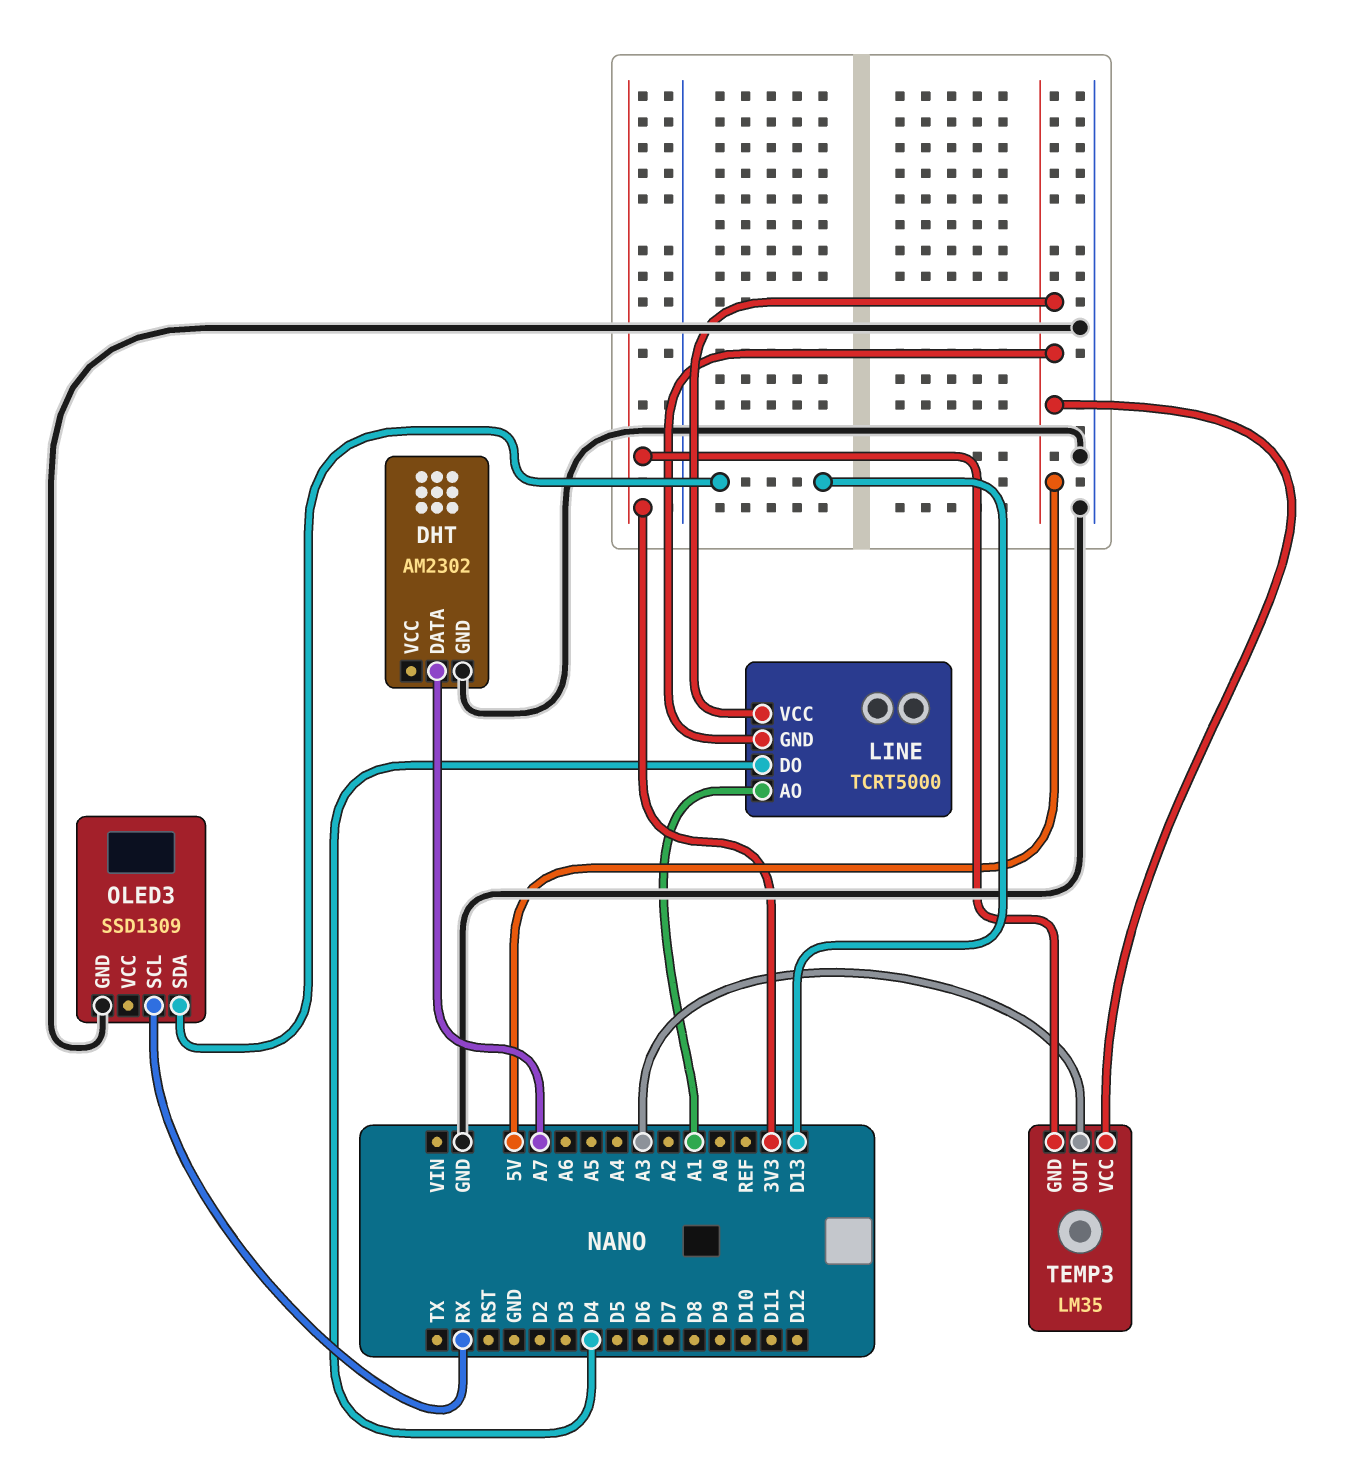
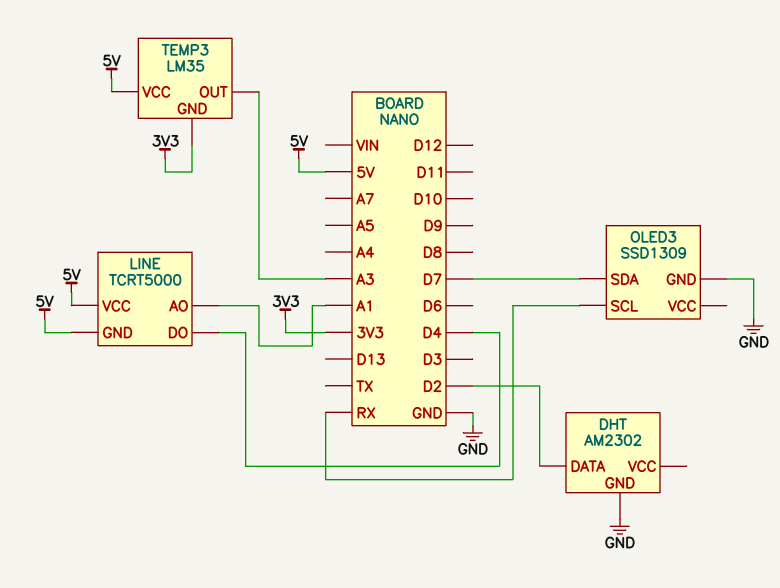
DHT pin DATA: A7 -> D2
OLED3 pin SDA: D13 -> D7

